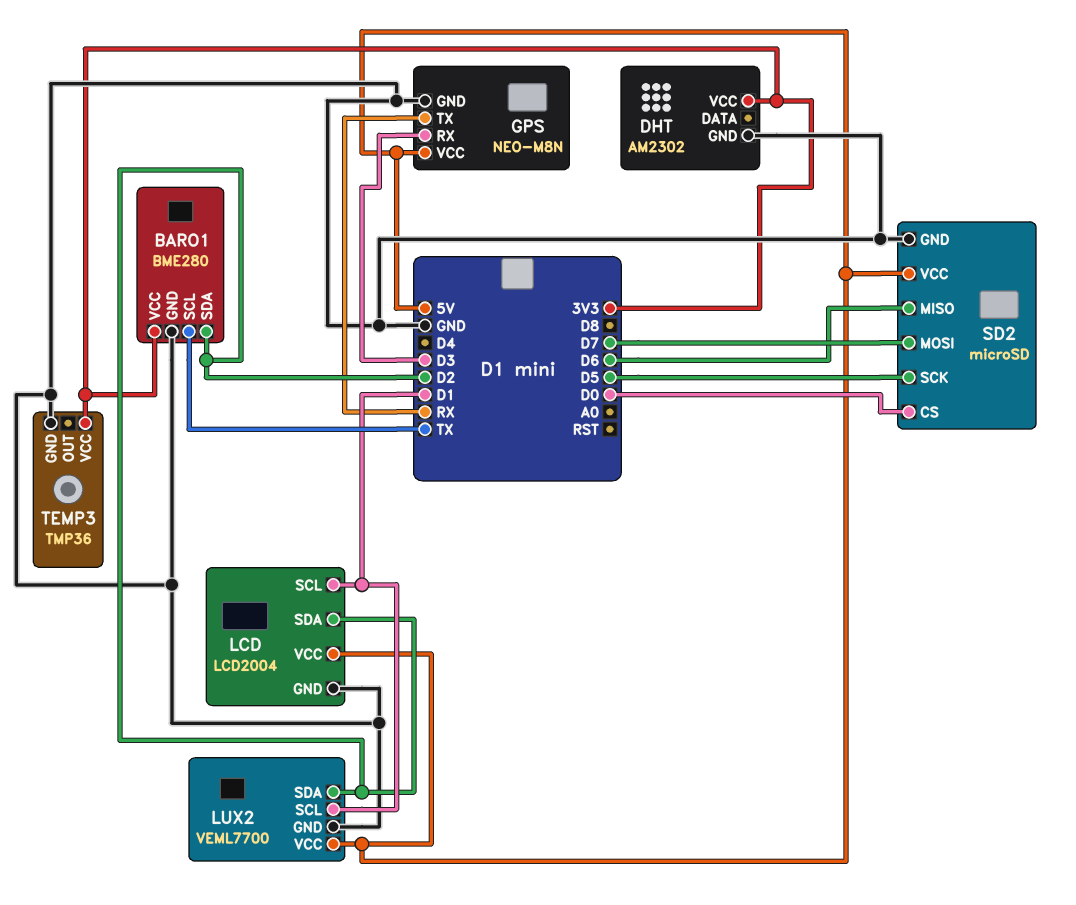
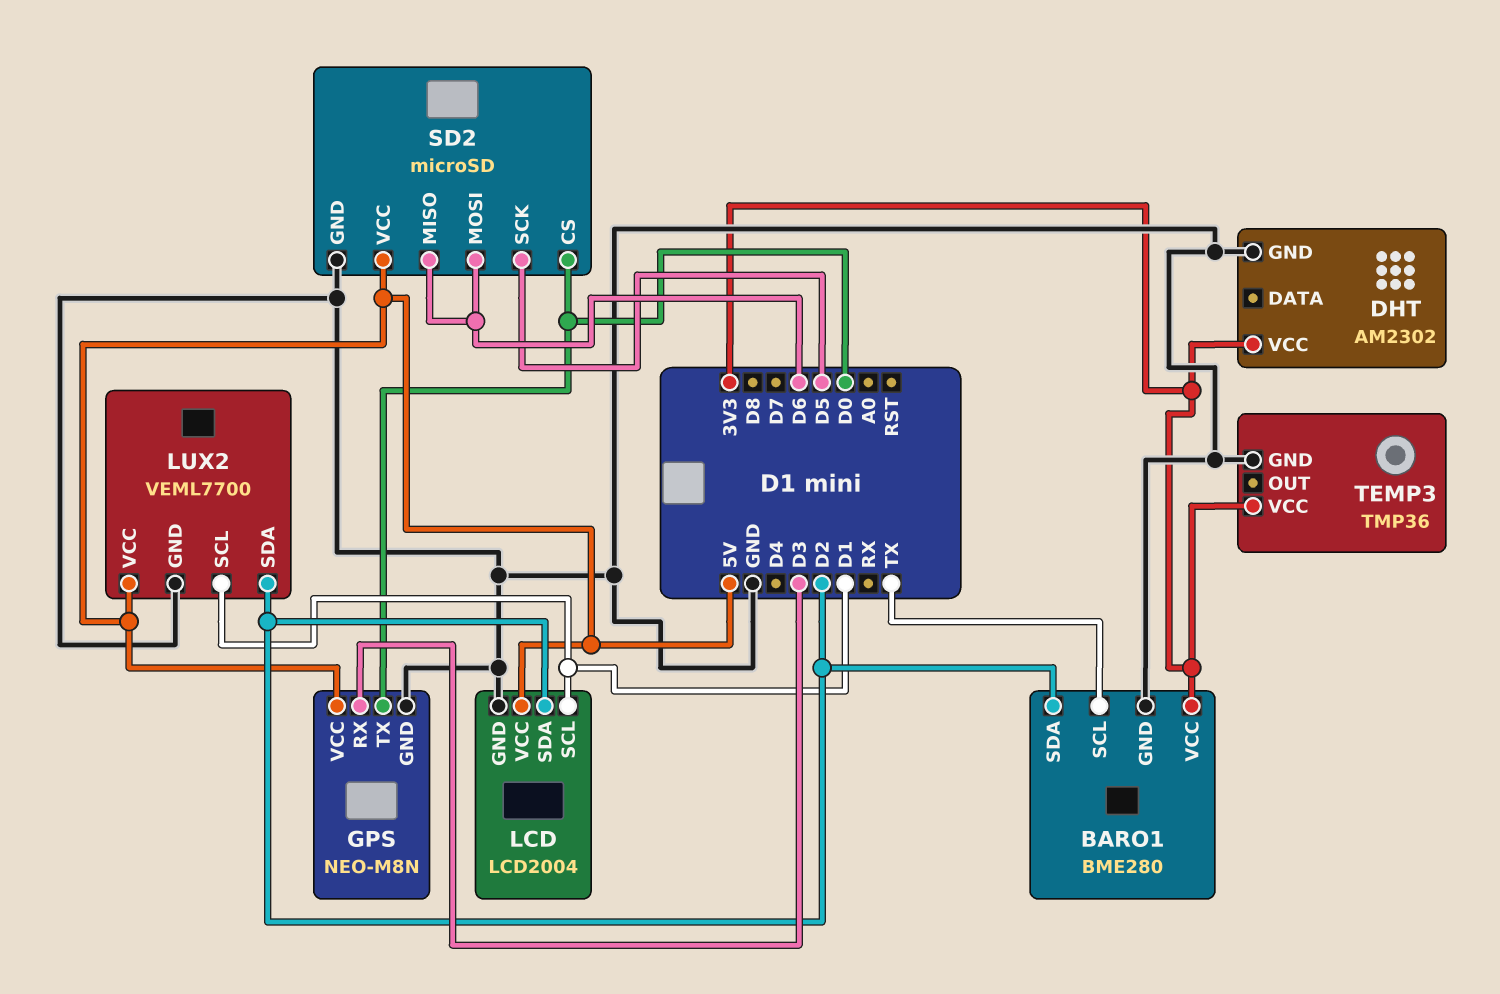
GPS pin TX: RX -> D0
SD2 pin MOSI: D7 -> D6

